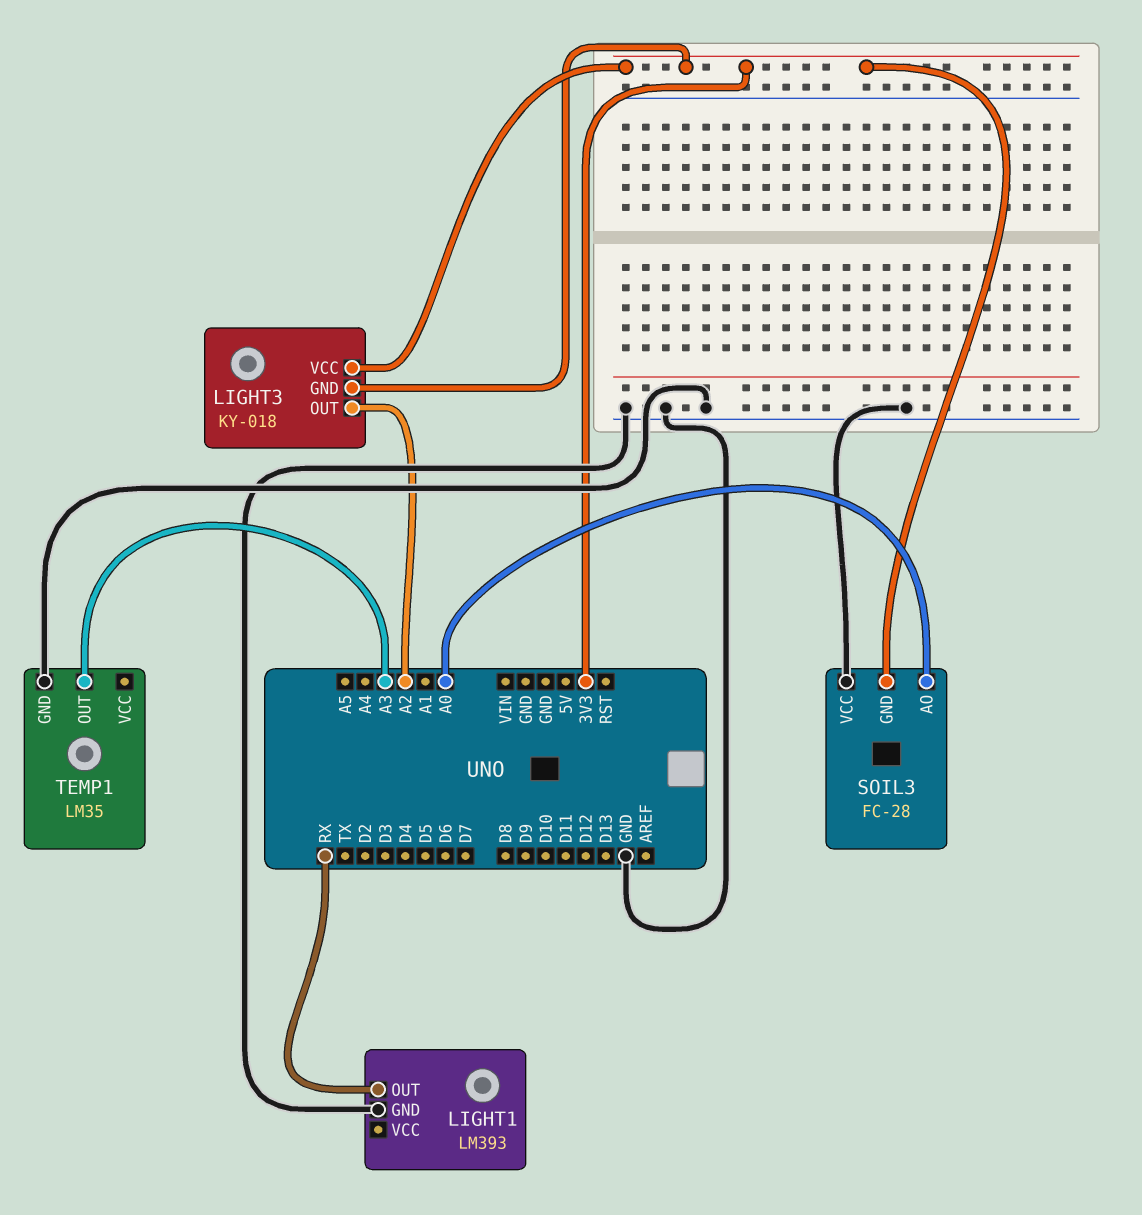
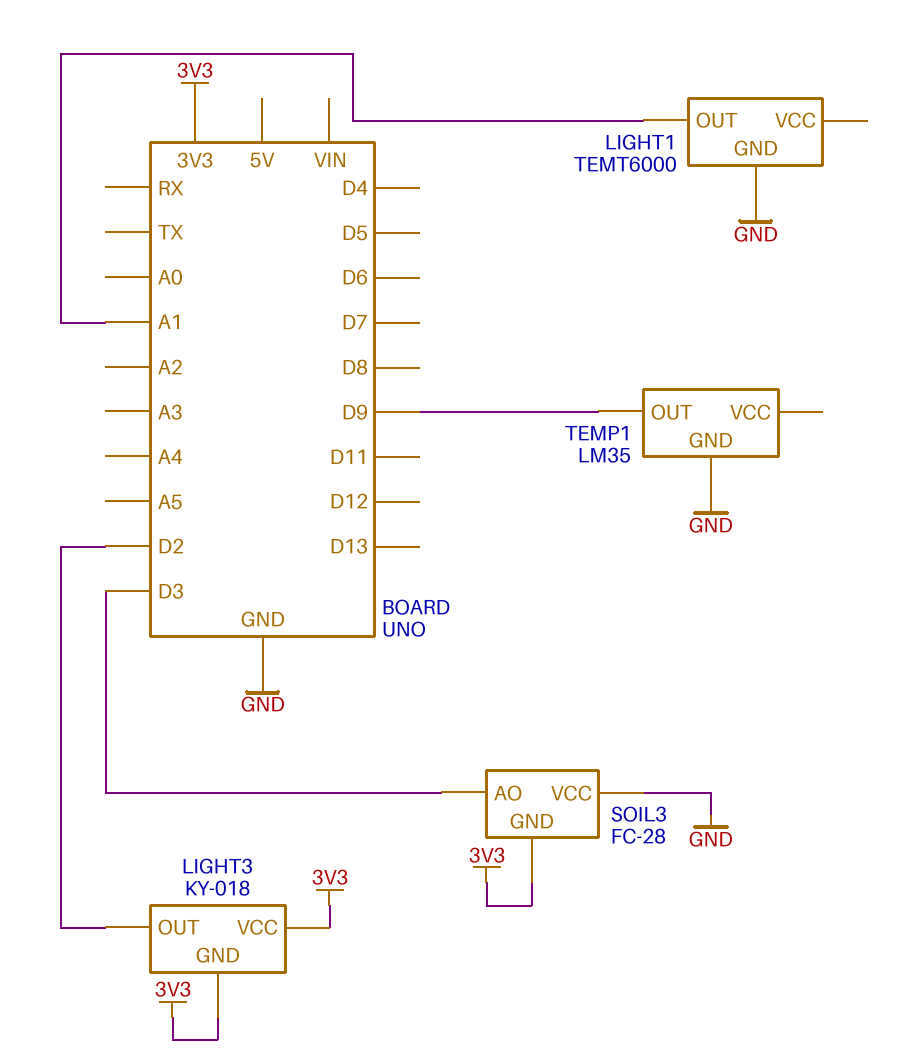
LIGHT1: LM393 -> TEMT6000
LIGHT1 pin OUT: RX -> A1
LIGHT3 pin OUT: A2 -> D2
SOIL3 pin AO: A0 -> D3
TEMP1 pin OUT: A3 -> D9

